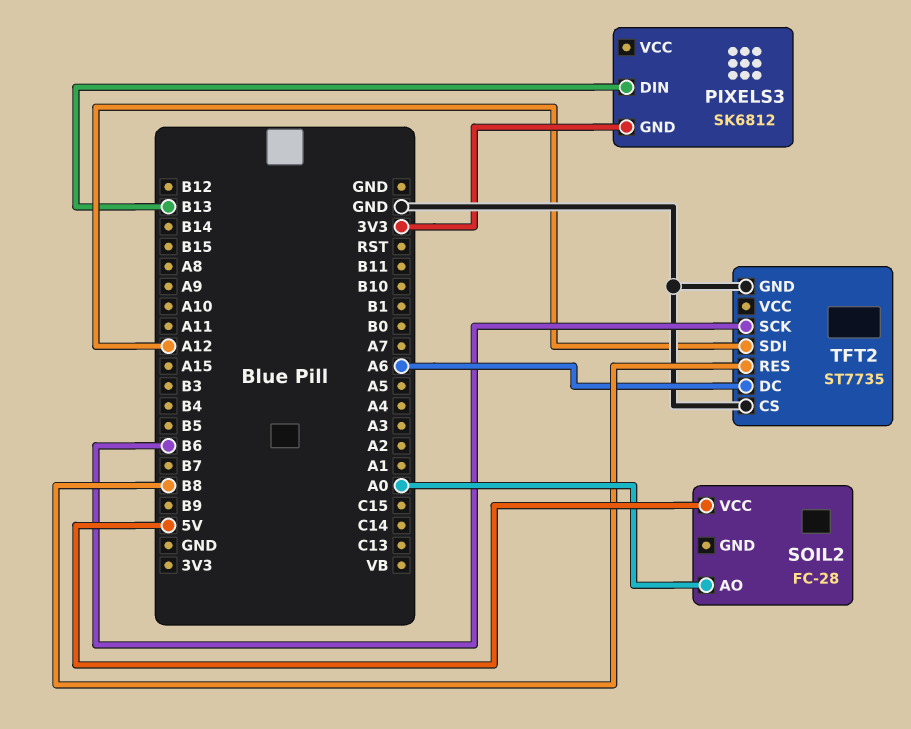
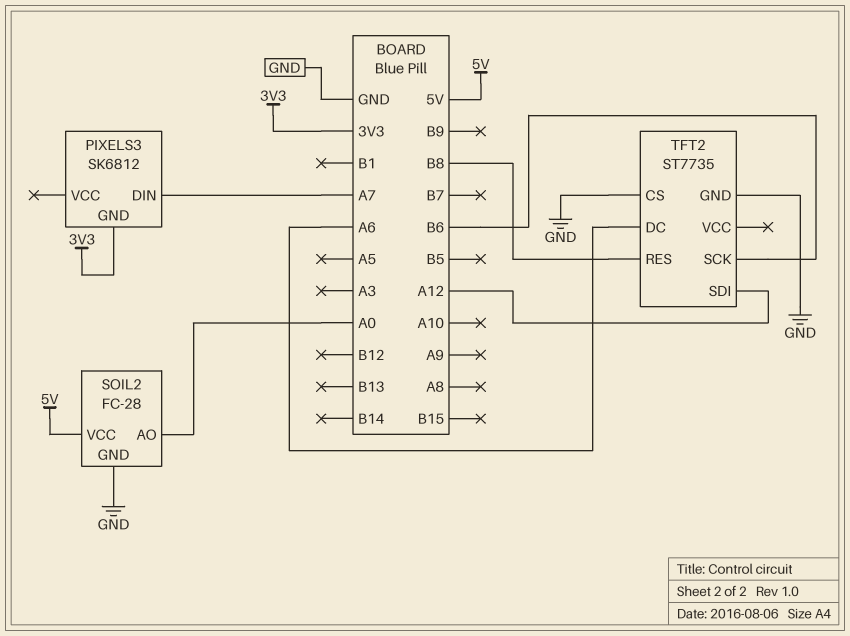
PIXELS3 pin DIN: B13 -> A7
SOIL2 pin GND: none -> GND

